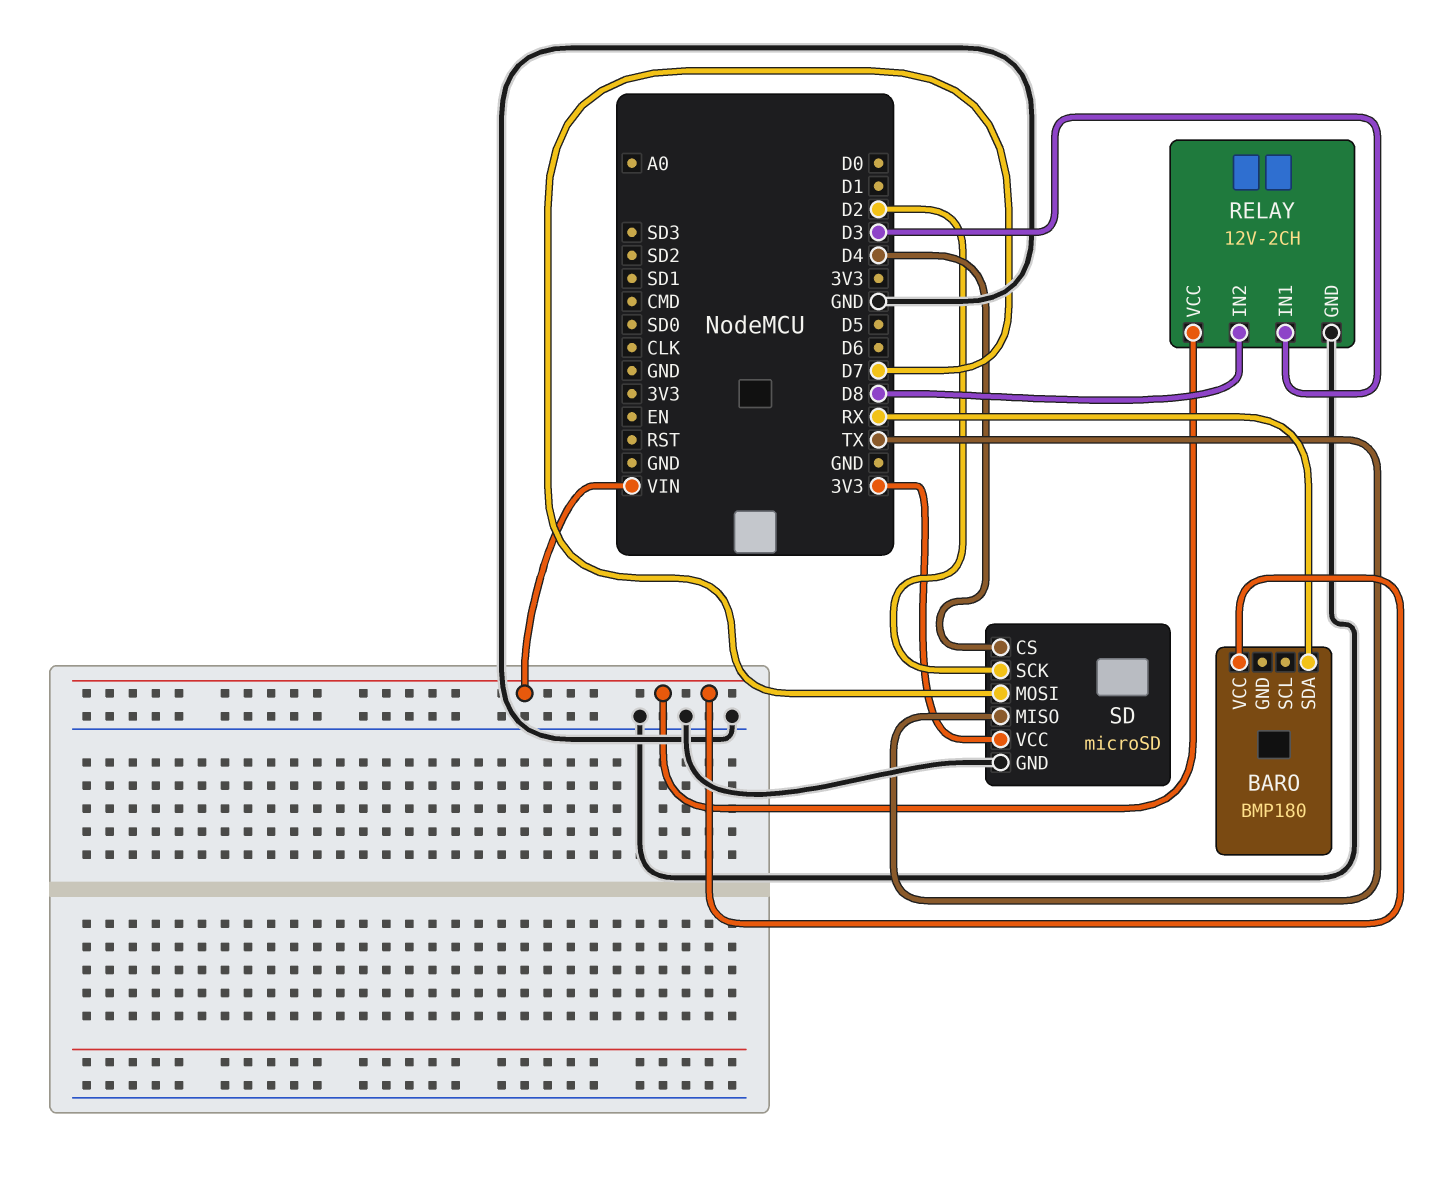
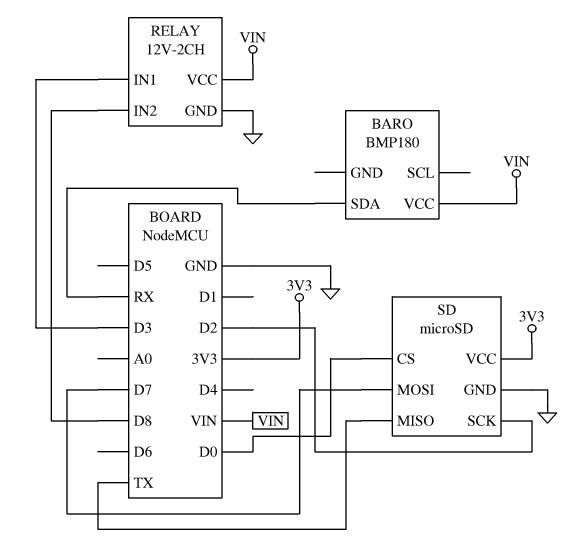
SD pin CS: D4 -> D0

